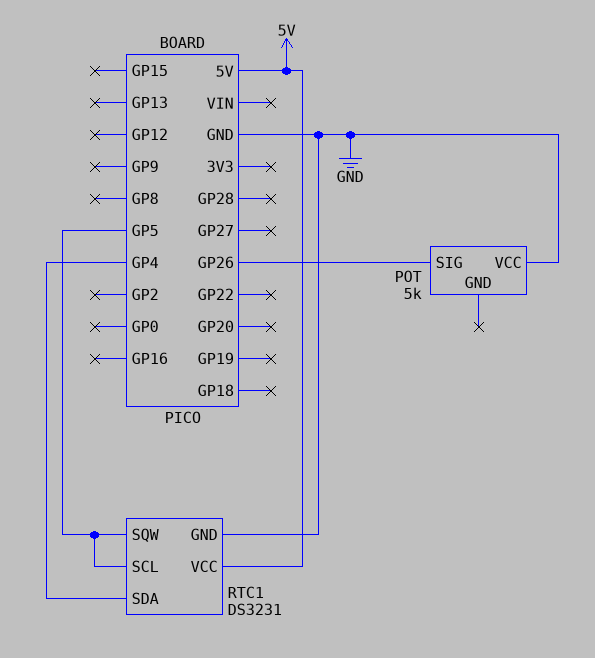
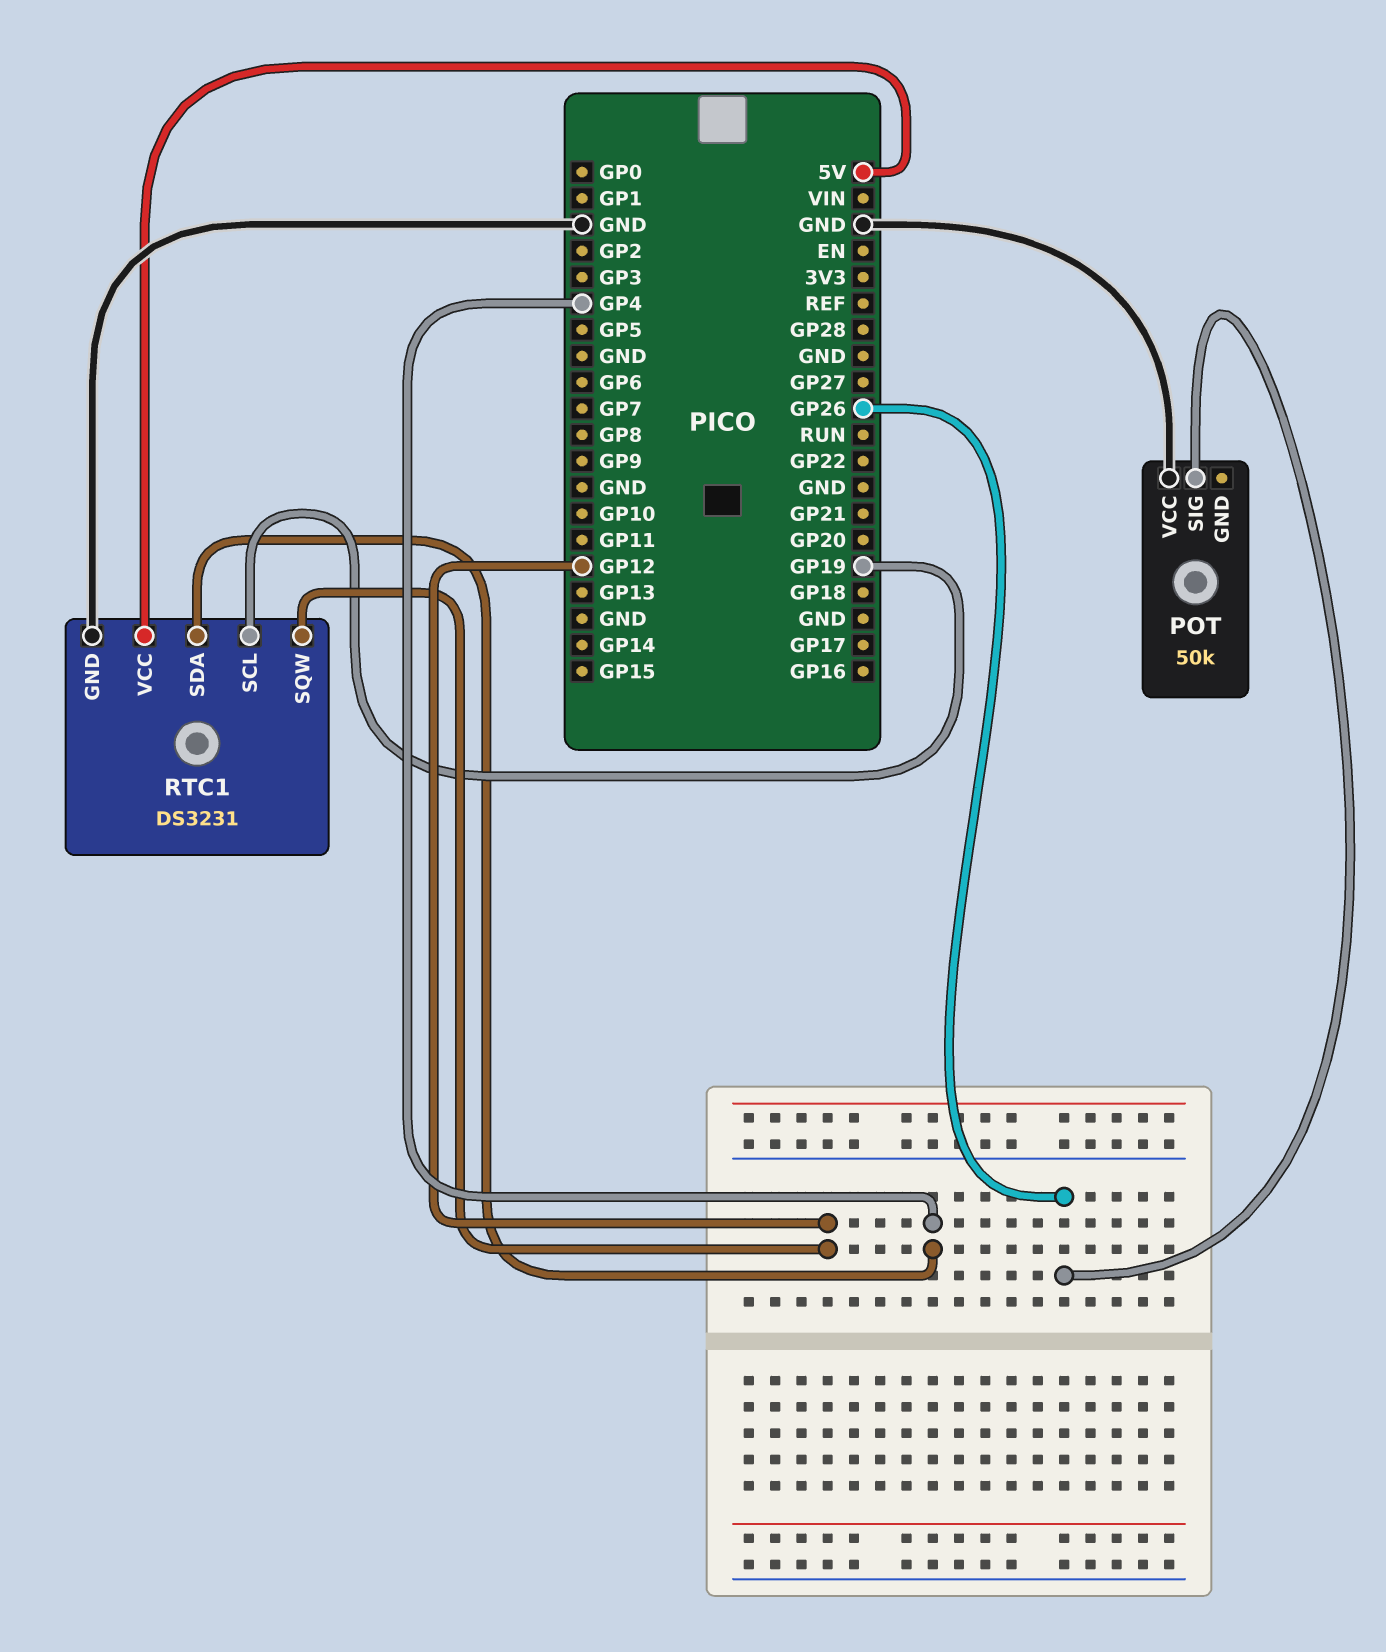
POT: 5k -> 50k
RTC1 pin SCL: GP5 -> GP19
RTC1 pin SQW: GP5 -> GP12

